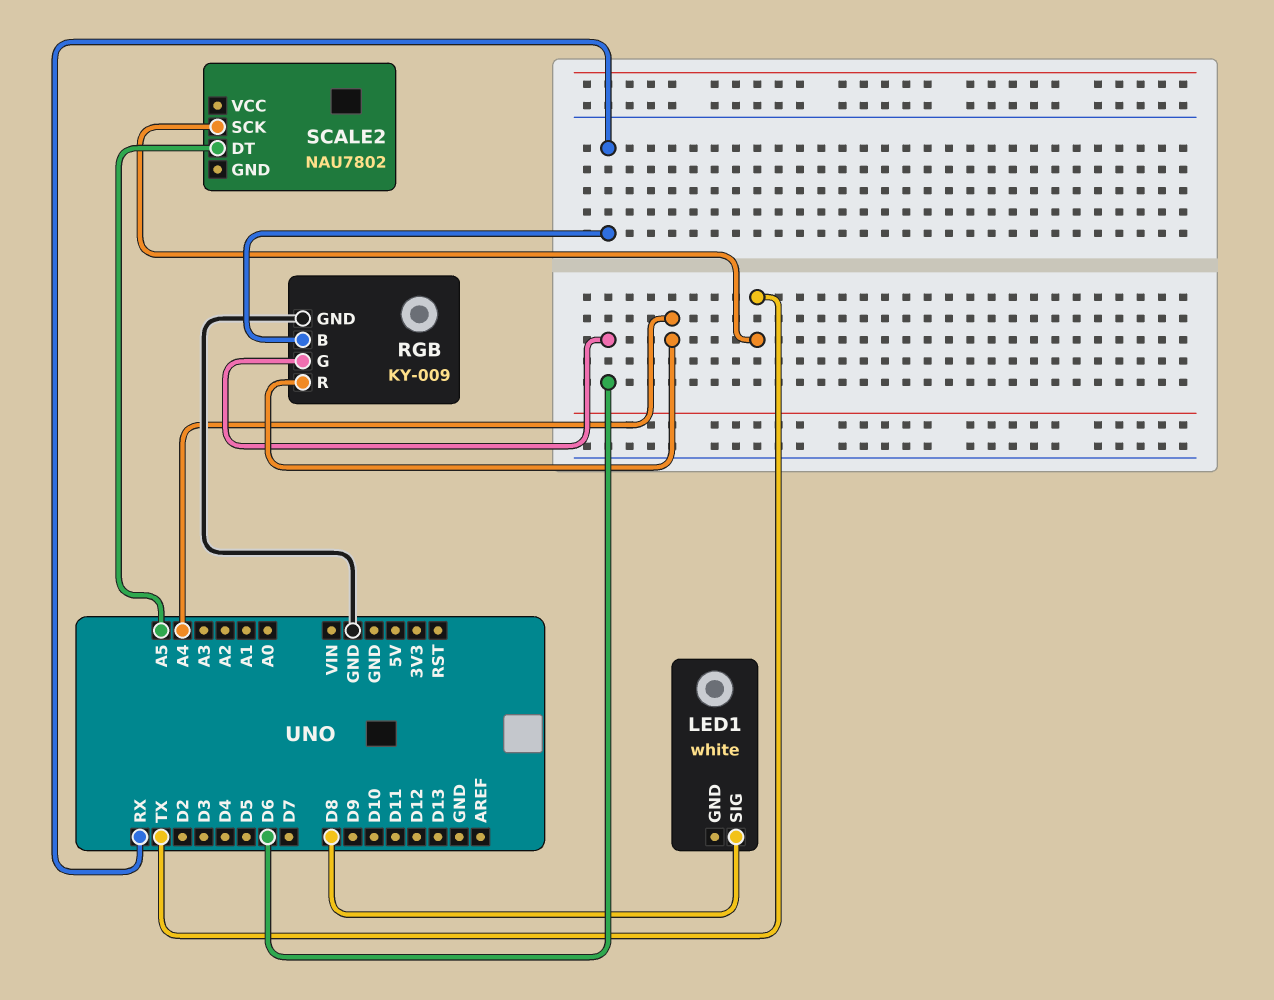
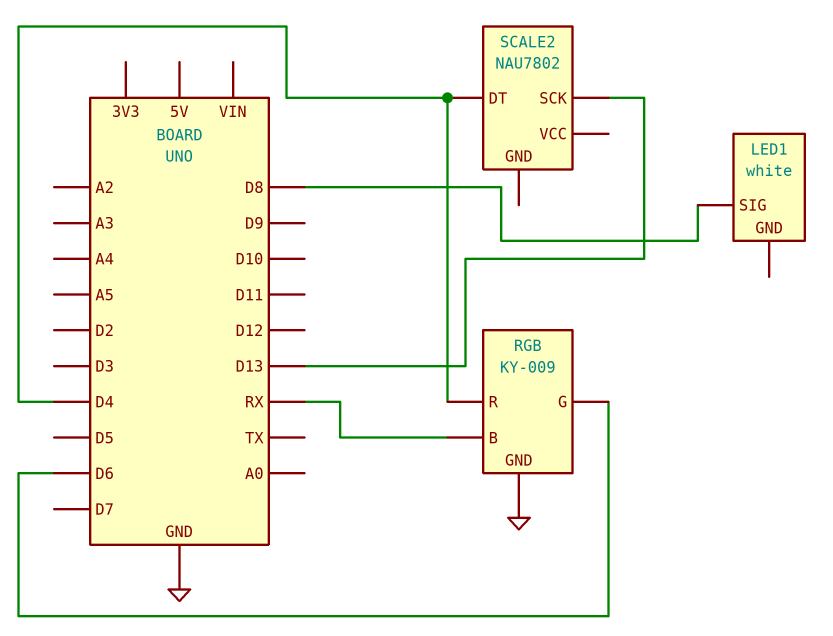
RGB pin R: A4 -> D4
SCALE2 pin DT: A5 -> D4
SCALE2 pin SCK: TX -> D13

